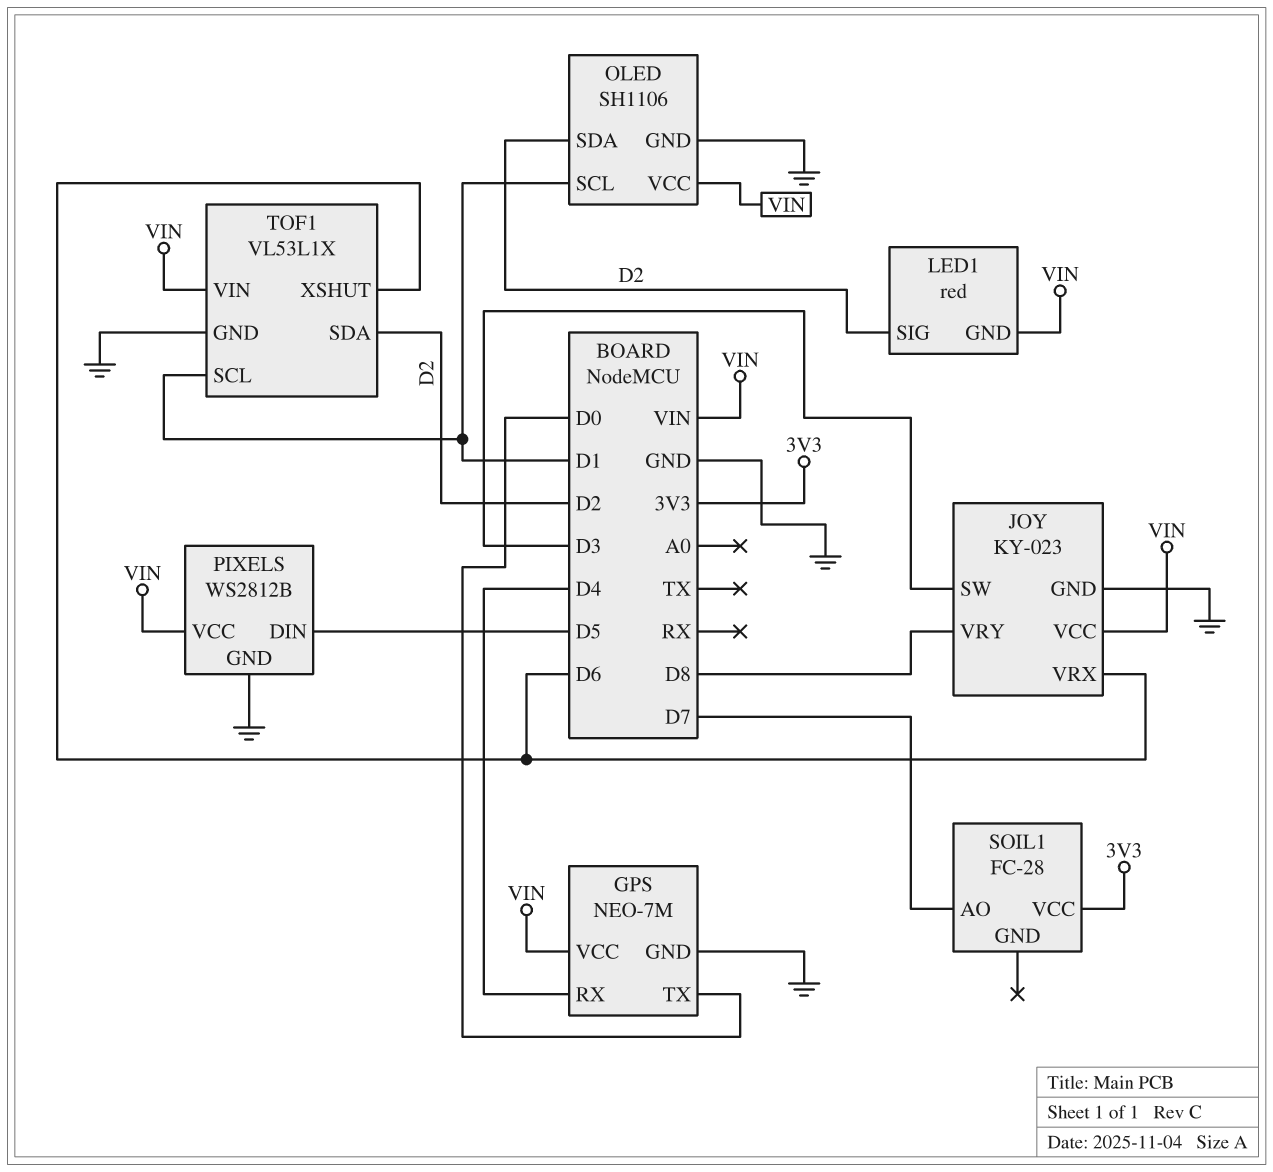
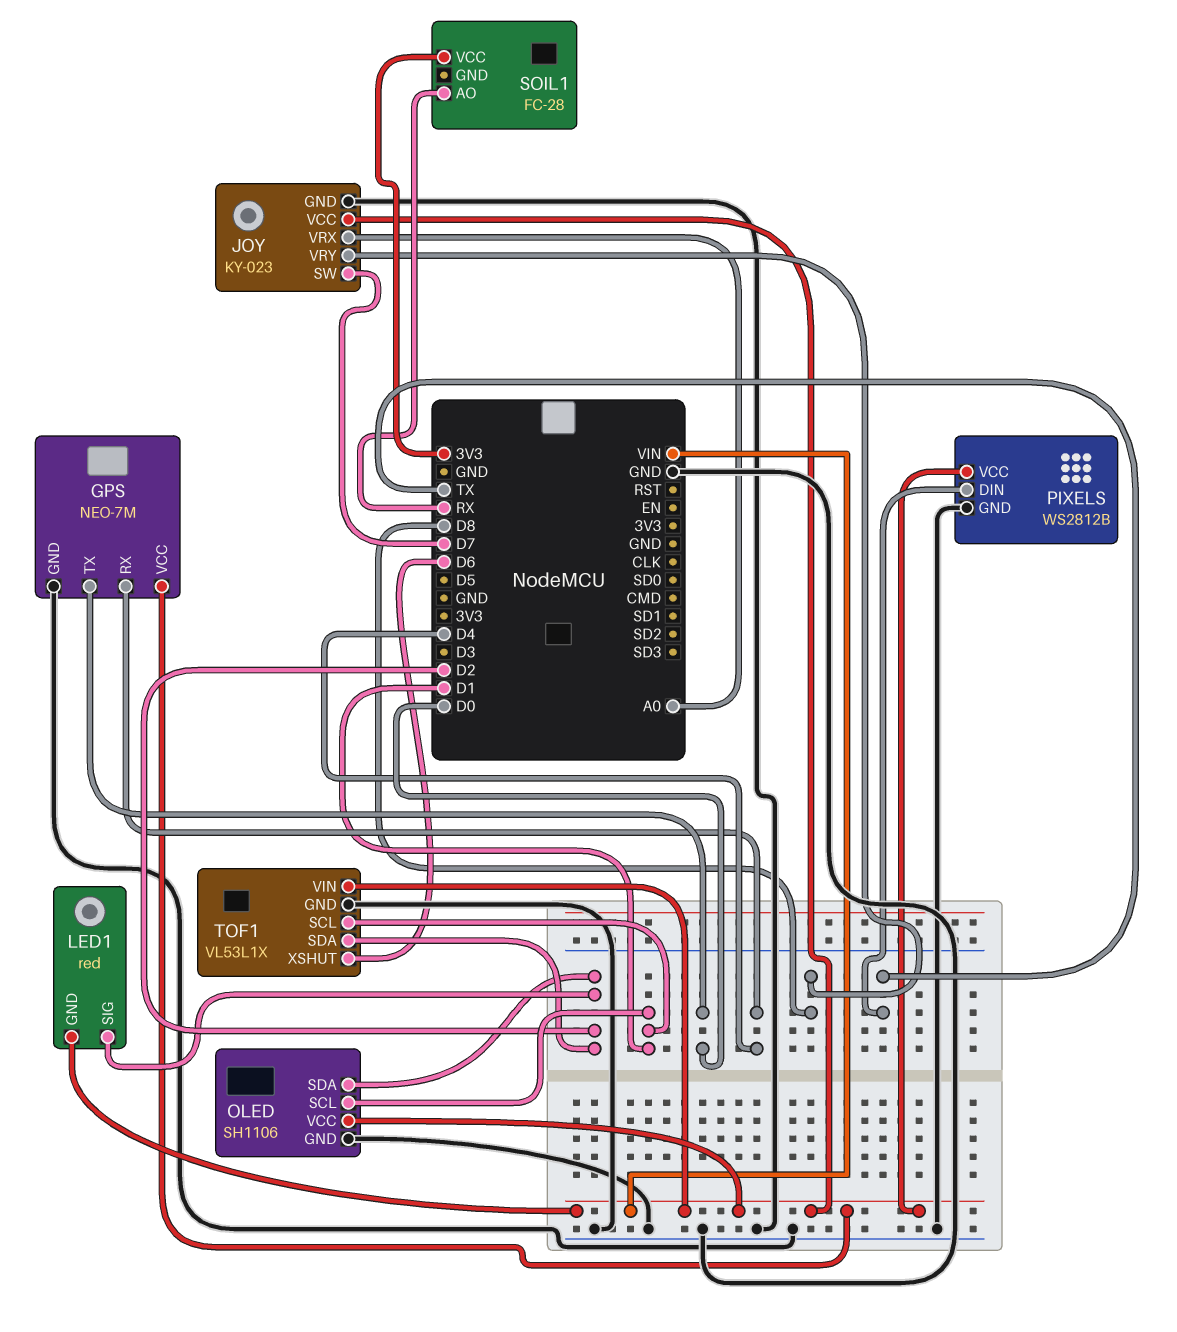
JOY pin SW: D3 -> D7
JOY pin VRX: D6 -> A0
PIXELS pin DIN: D5 -> TX
SOIL1 pin AO: D7 -> RX

